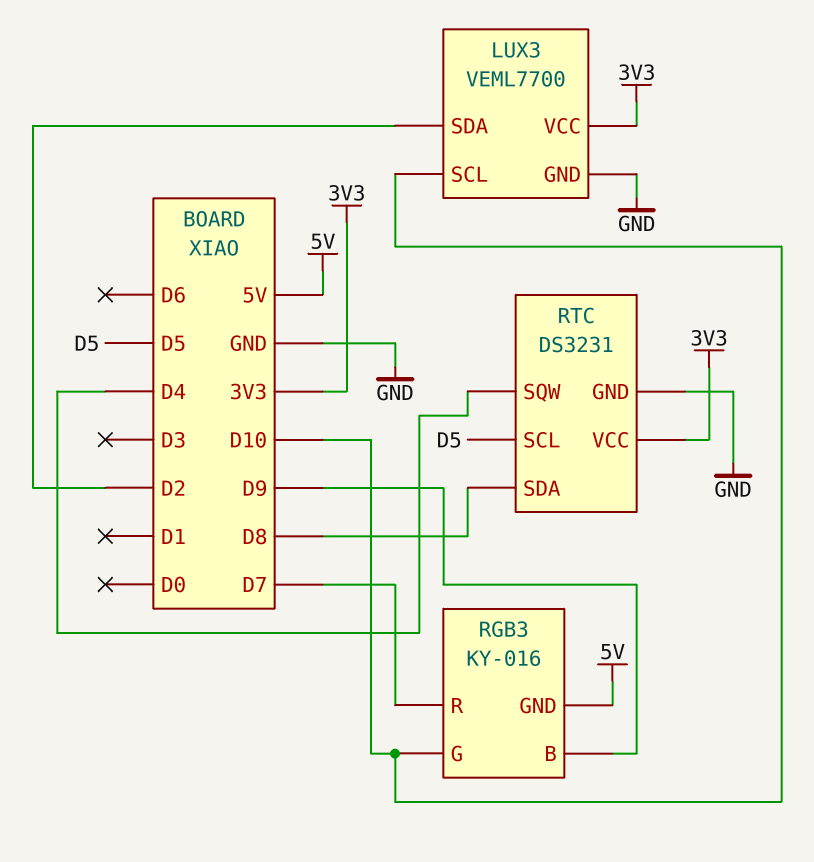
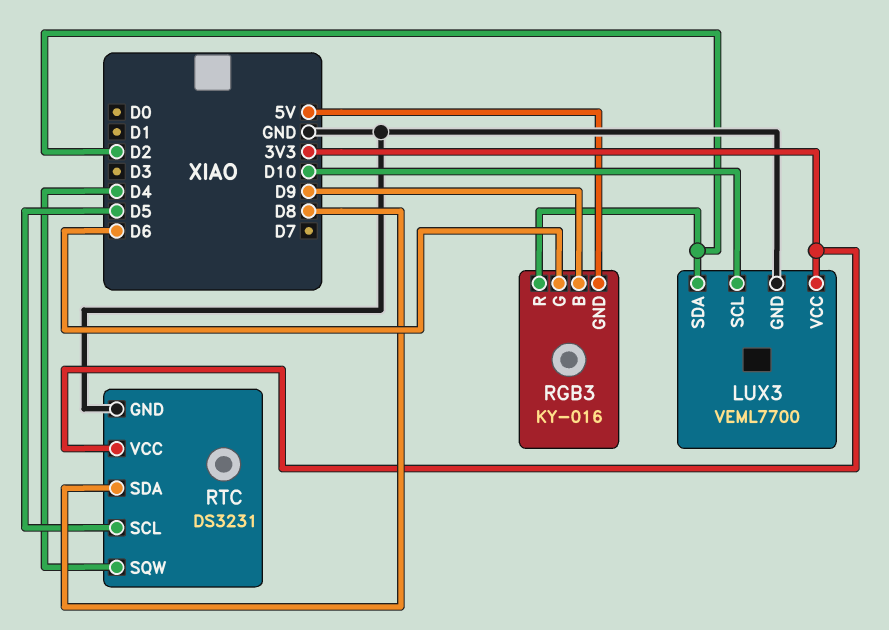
RGB3 pin G: D10 -> D6
RGB3 pin R: D7 -> D2

